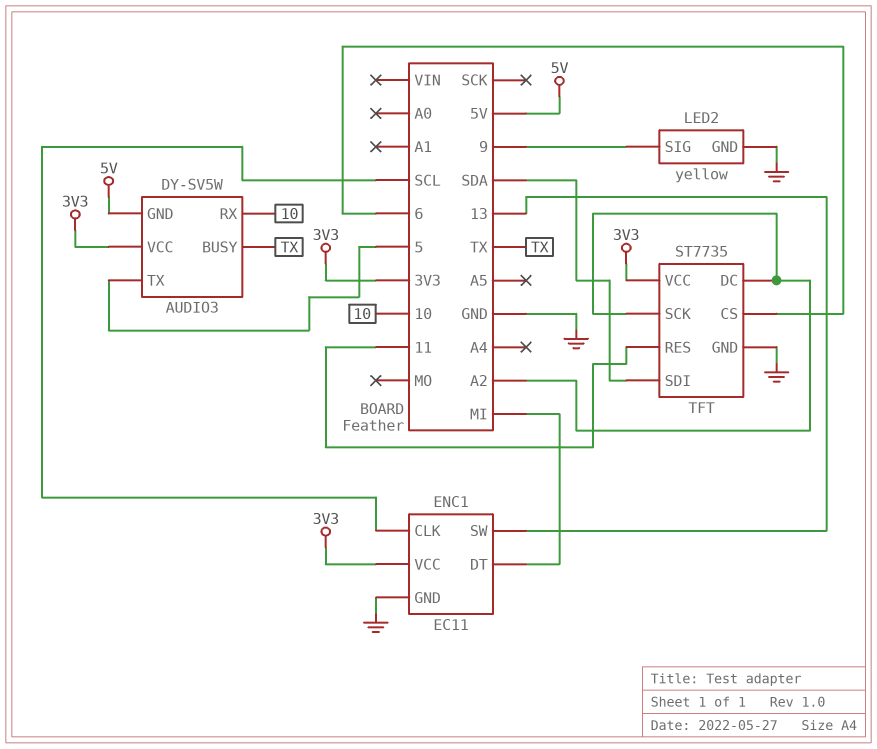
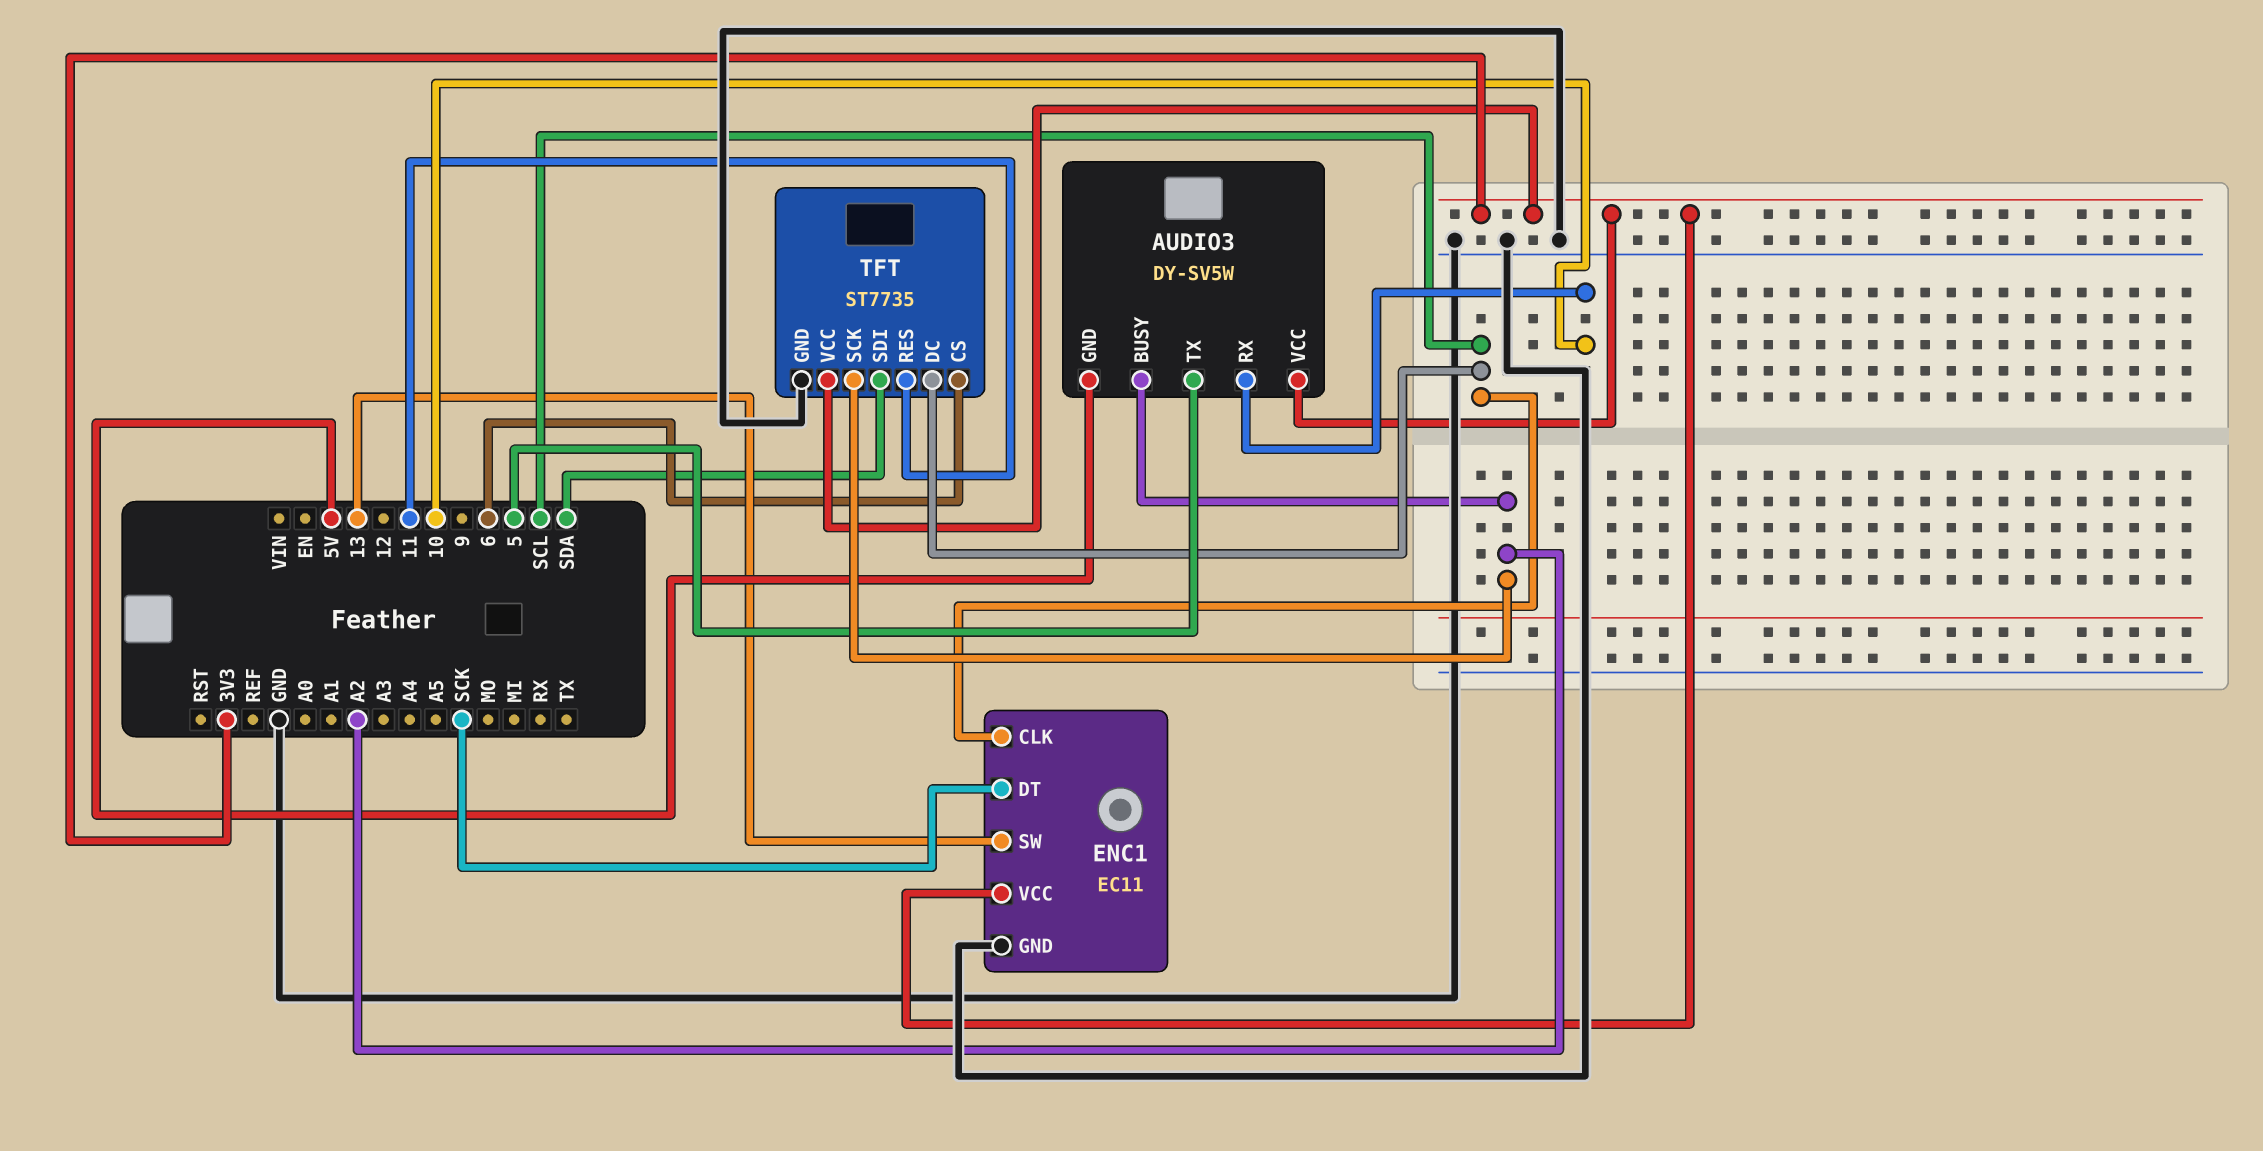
AUDIO3 pin BUSY: TX -> A2
ENC1 pin DT: MI -> SCK
LED2: yellow -> none
LED2 pin GND: GND -> none
LED2 pin SIG: 9 -> none
TFT pin DC: A2 -> SCL

